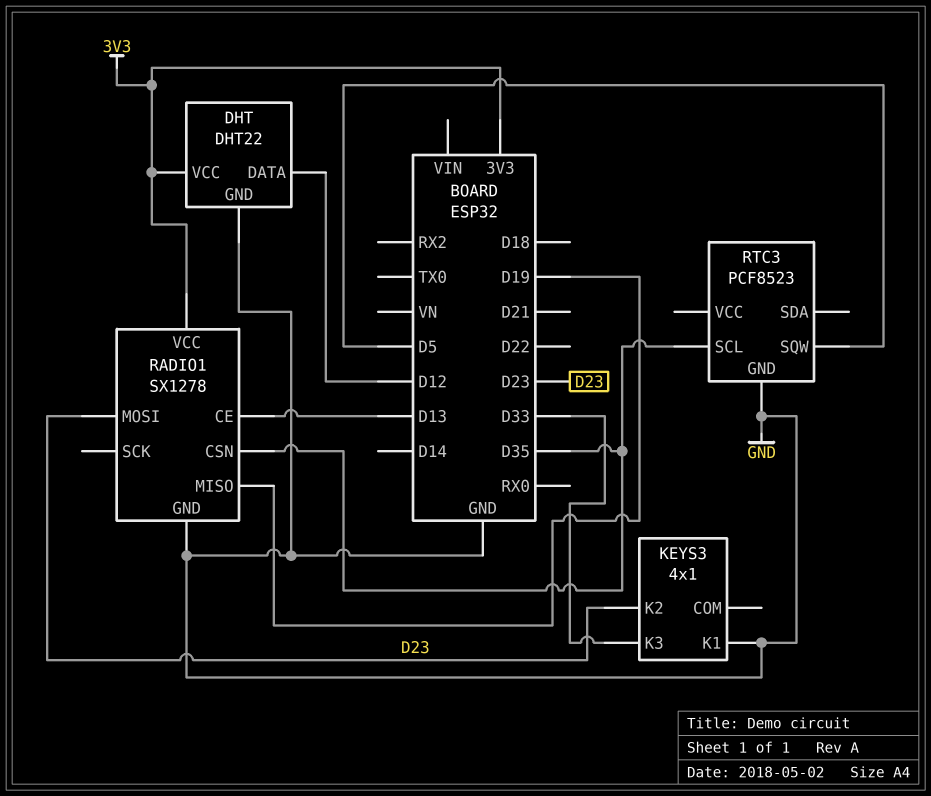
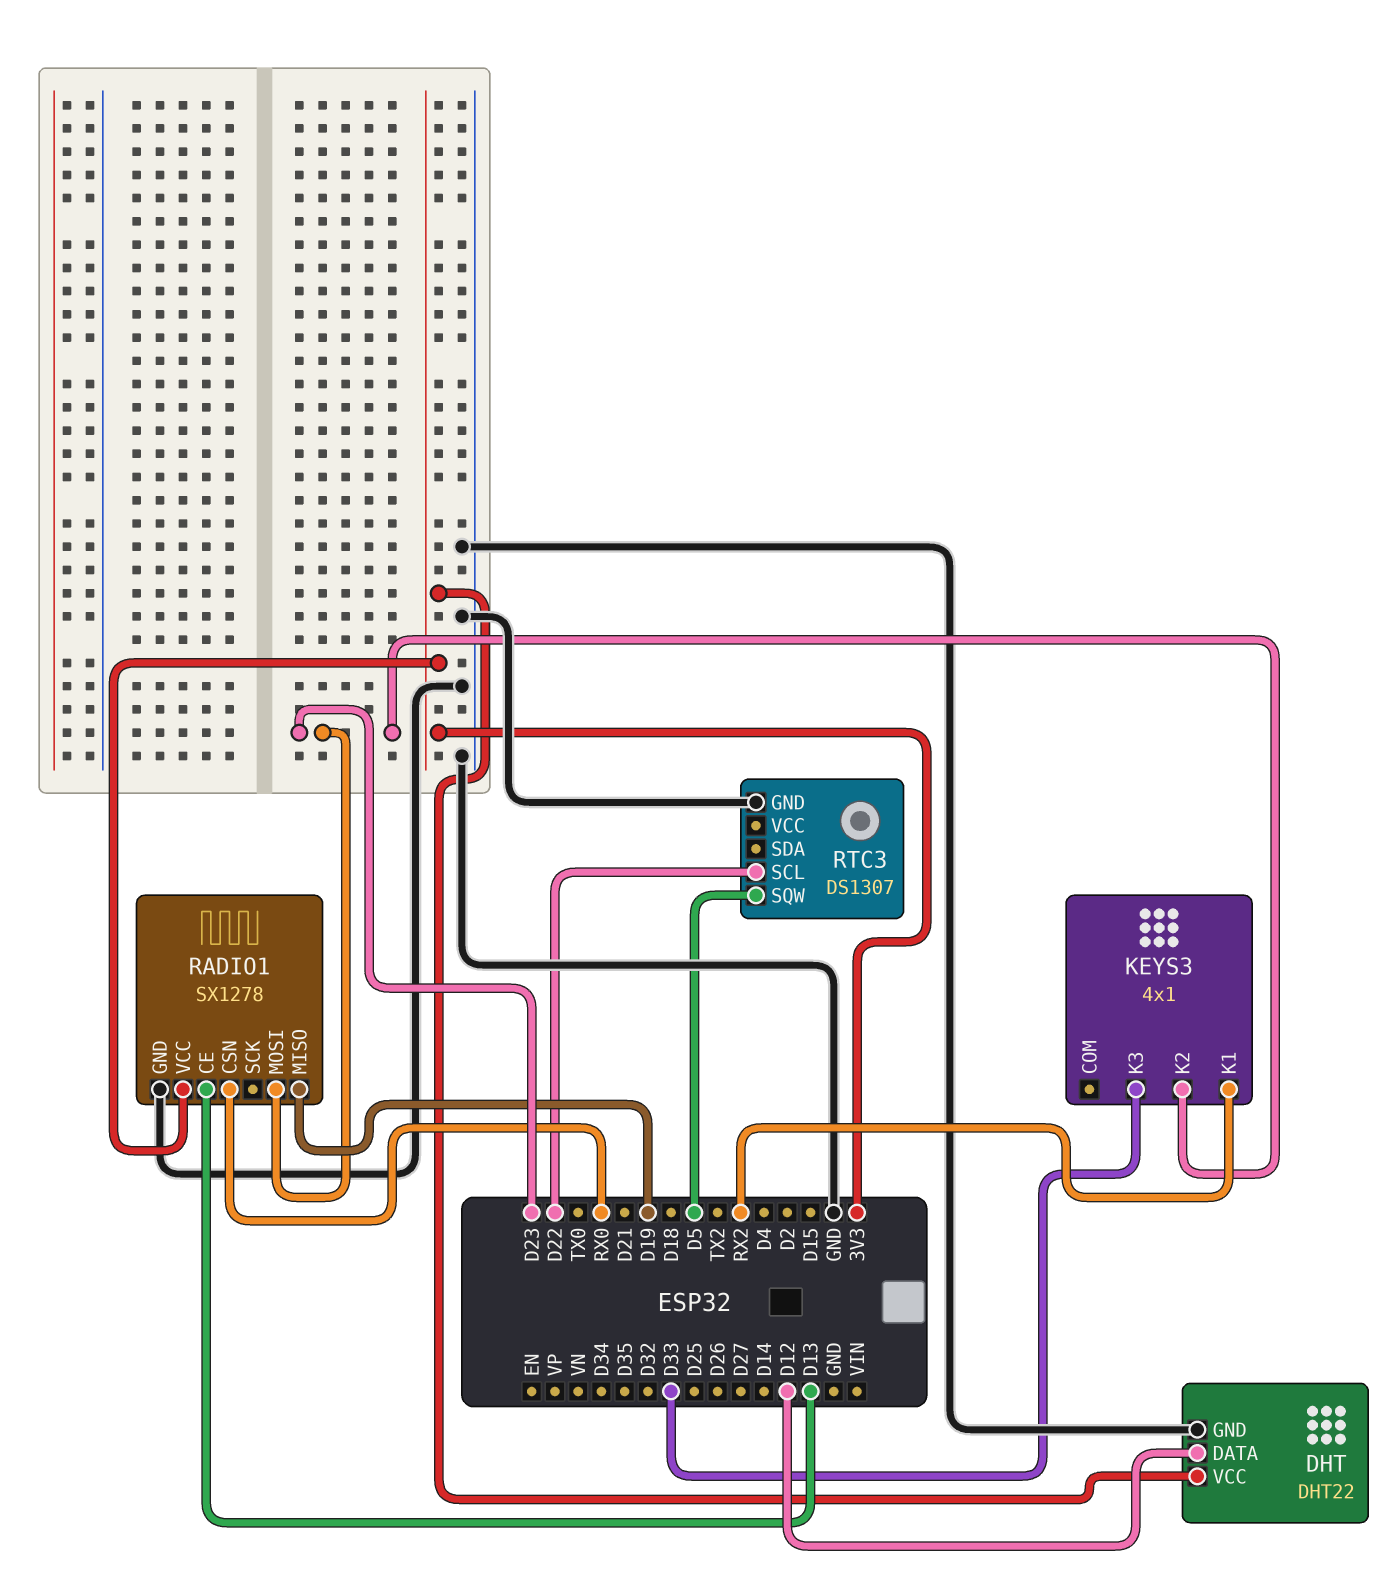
KEYS3 pin K1: GND -> RX2
RADIO1 pin CSN: D35 -> RX0
RTC3: PCF8523 -> DS1307
RTC3 pin SCL: D35 -> D22

